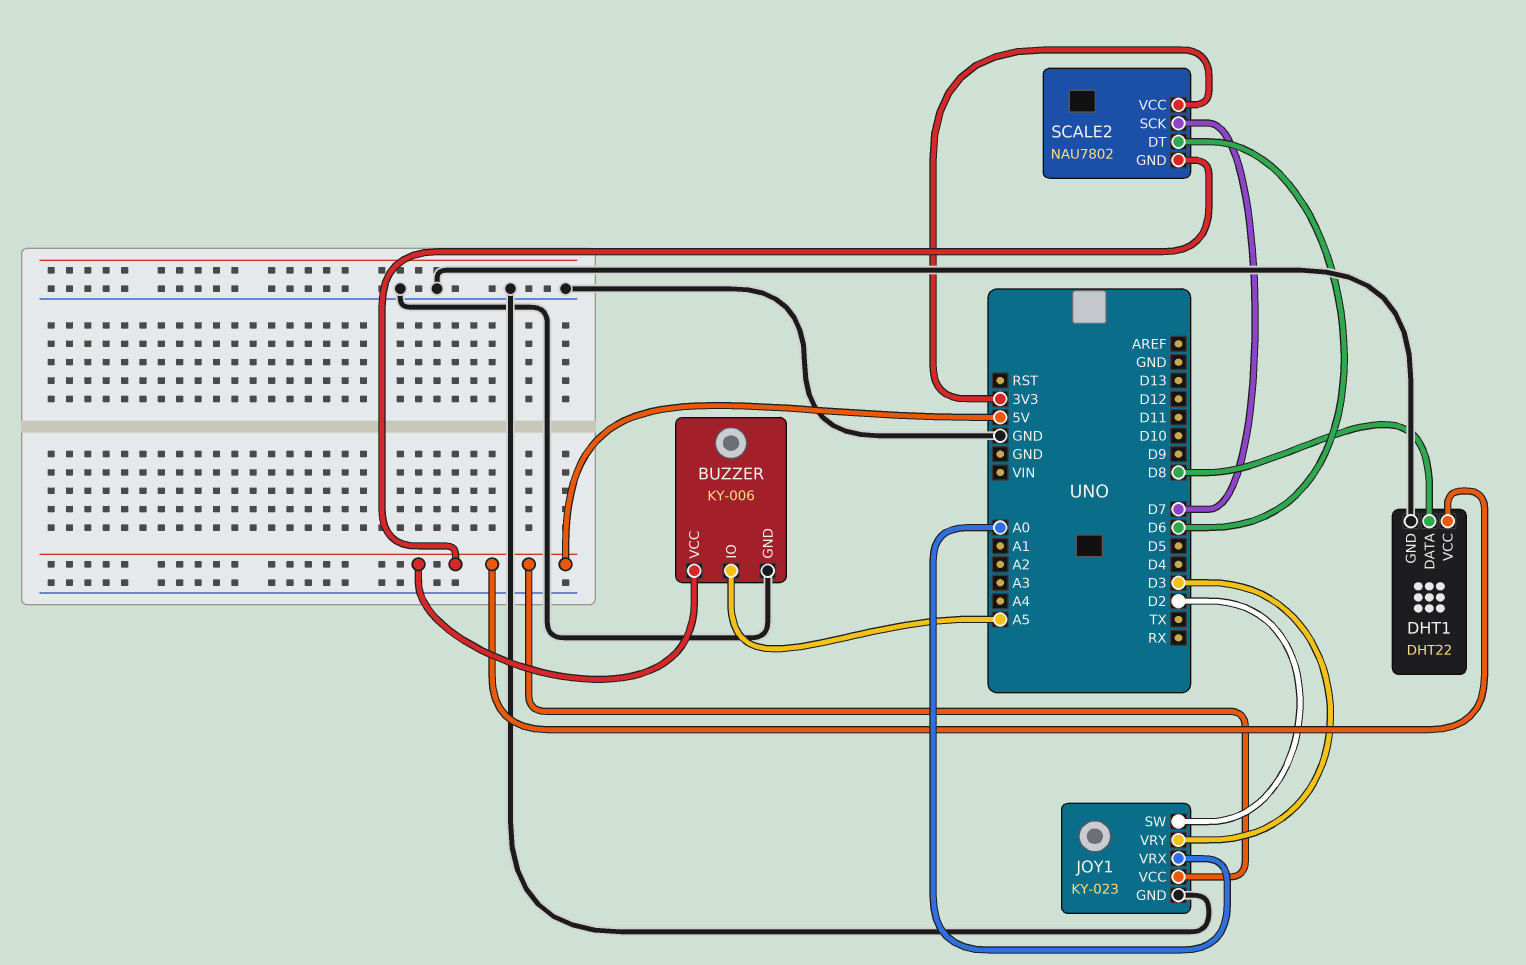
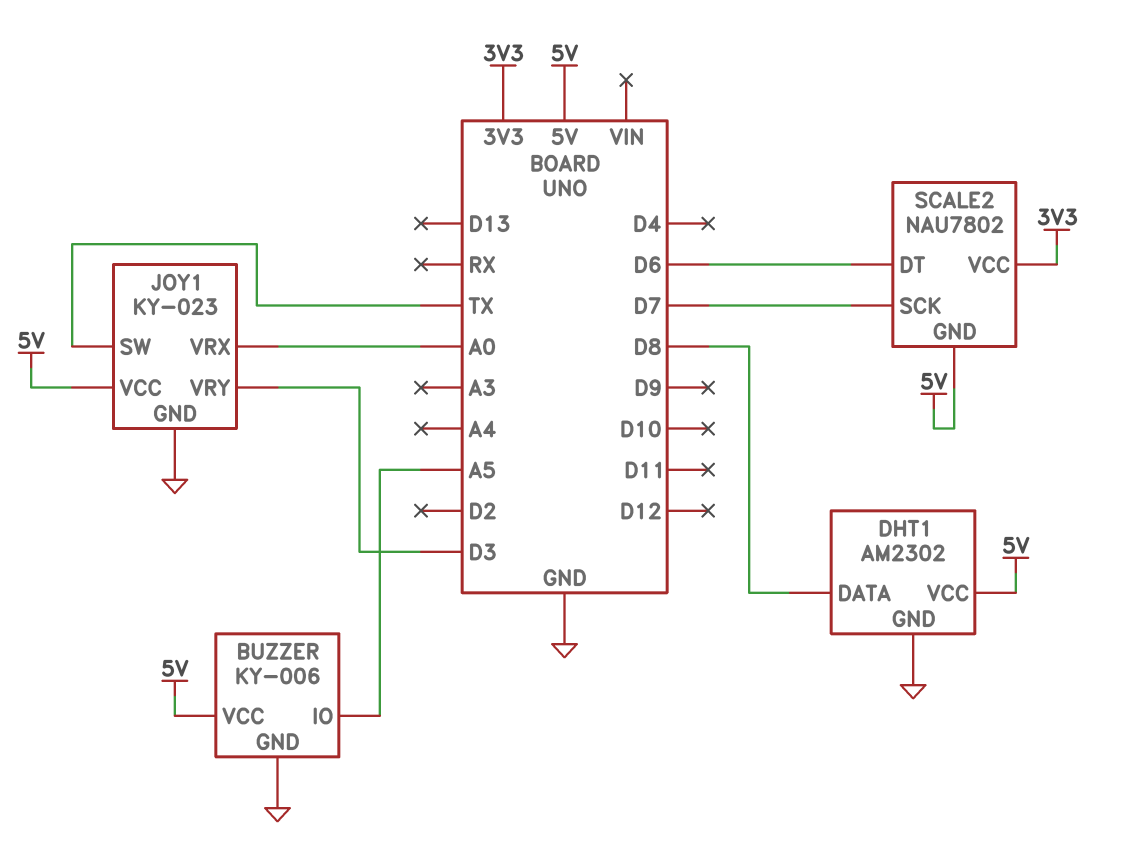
DHT1: DHT22 -> AM2302
JOY1 pin SW: D2 -> TX

